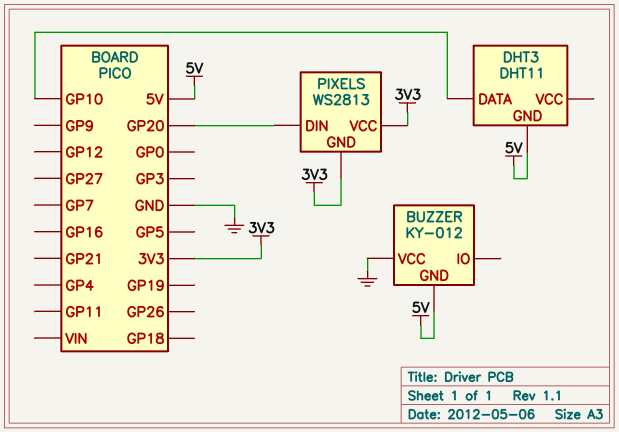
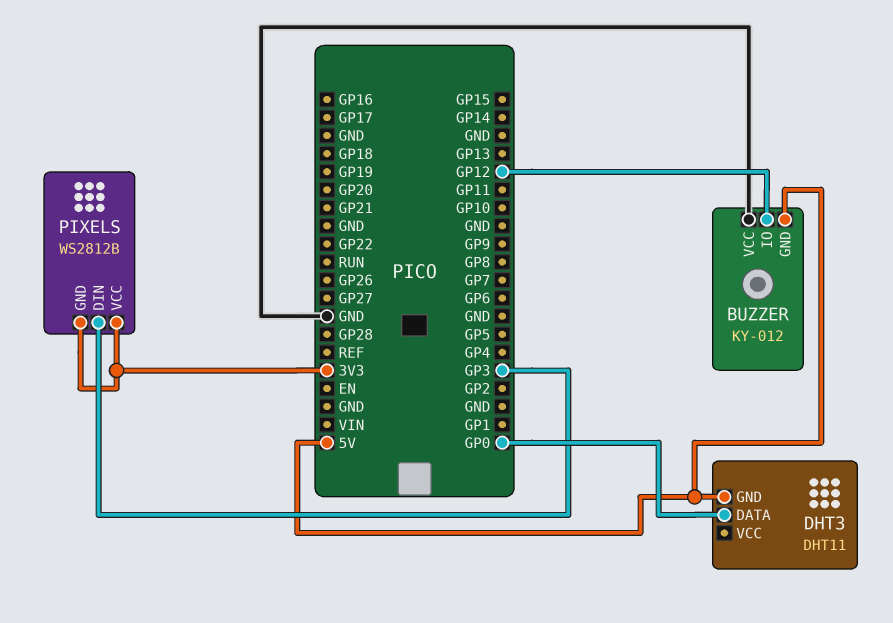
BUZZER pin IO: none -> GP12
DHT3 pin DATA: GP10 -> GP0
PIXELS: WS2813 -> WS2812B
PIXELS pin DIN: GP20 -> GP3

